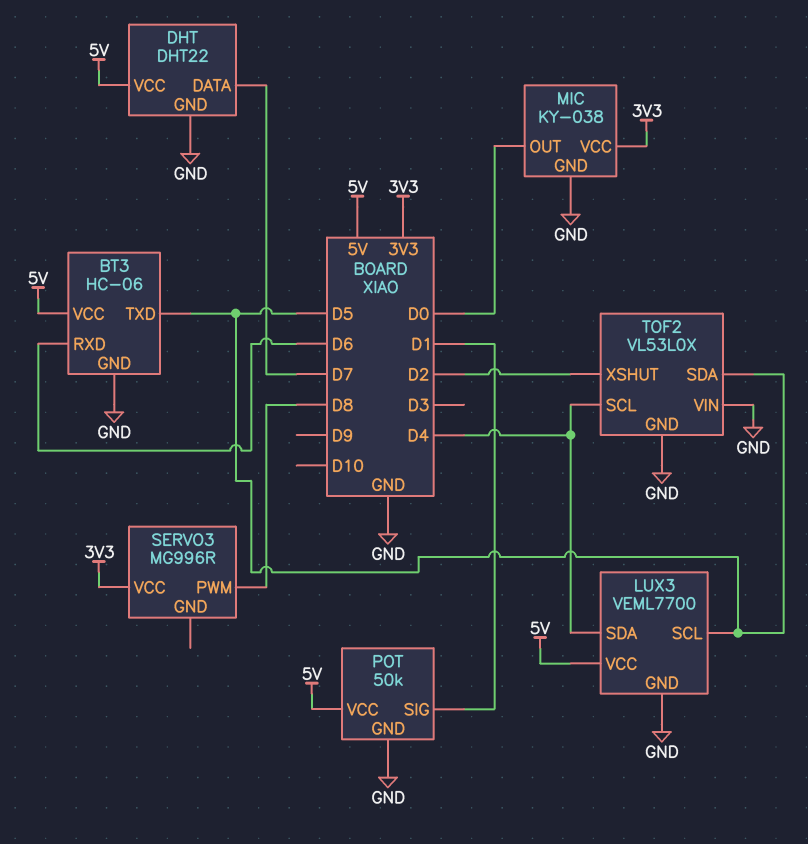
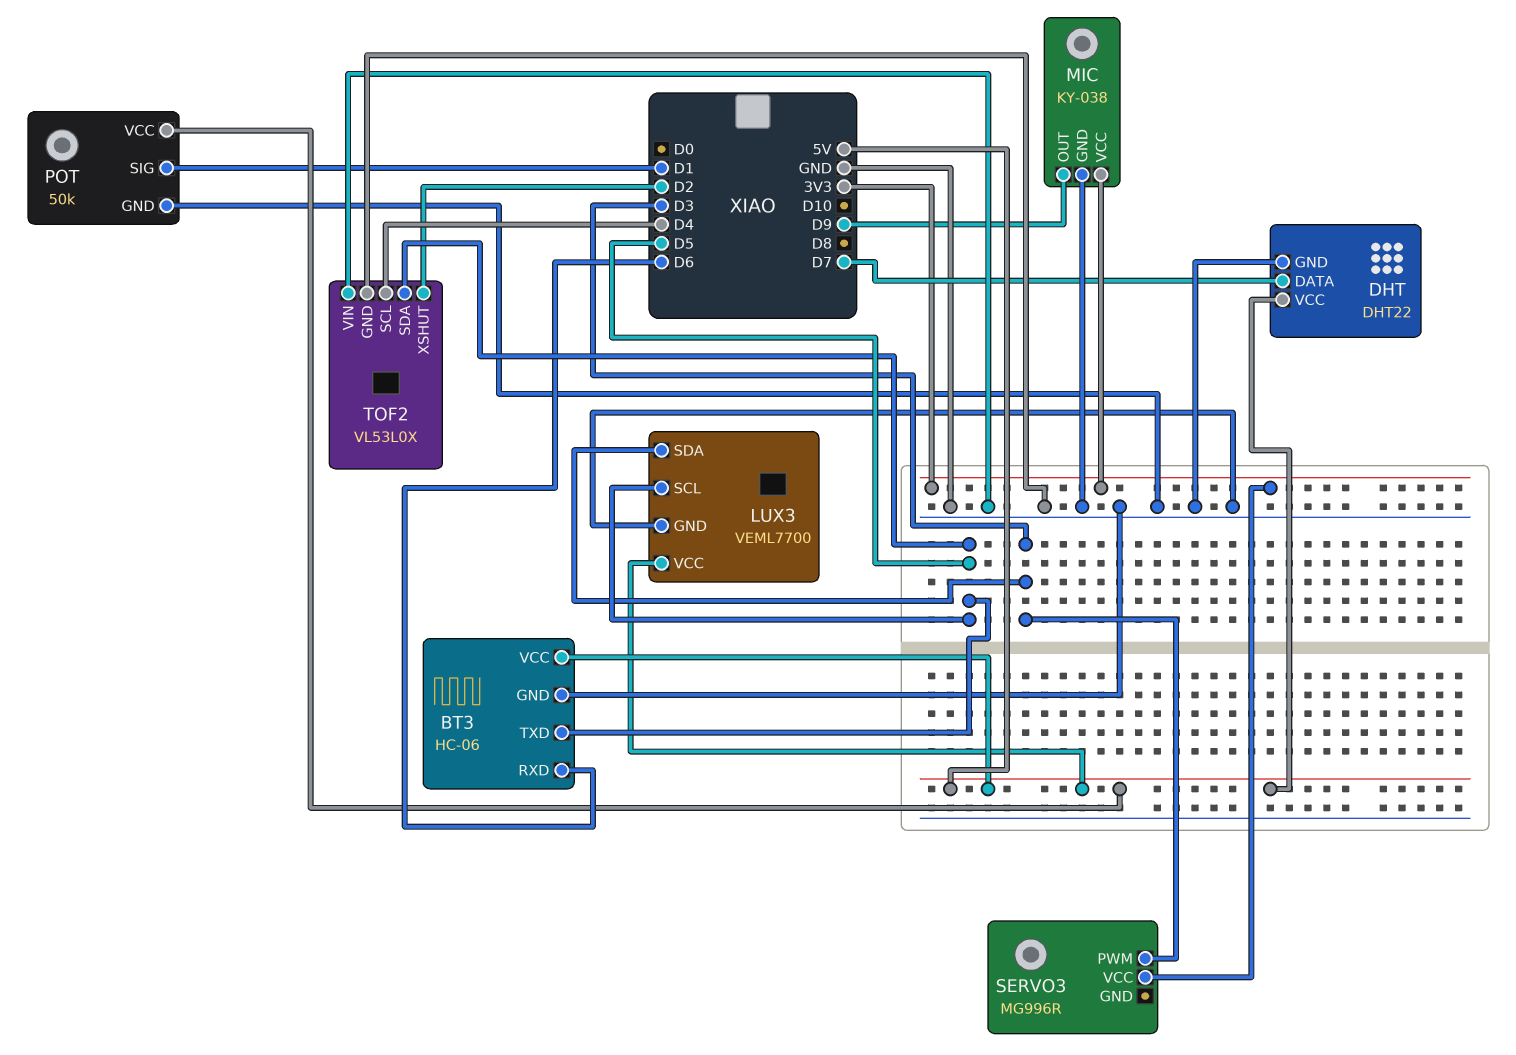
LUX3 pin SDA: D4 -> D3
MIC pin OUT: D0 -> D9
SERVO3 pin PWM: D8 -> D3

